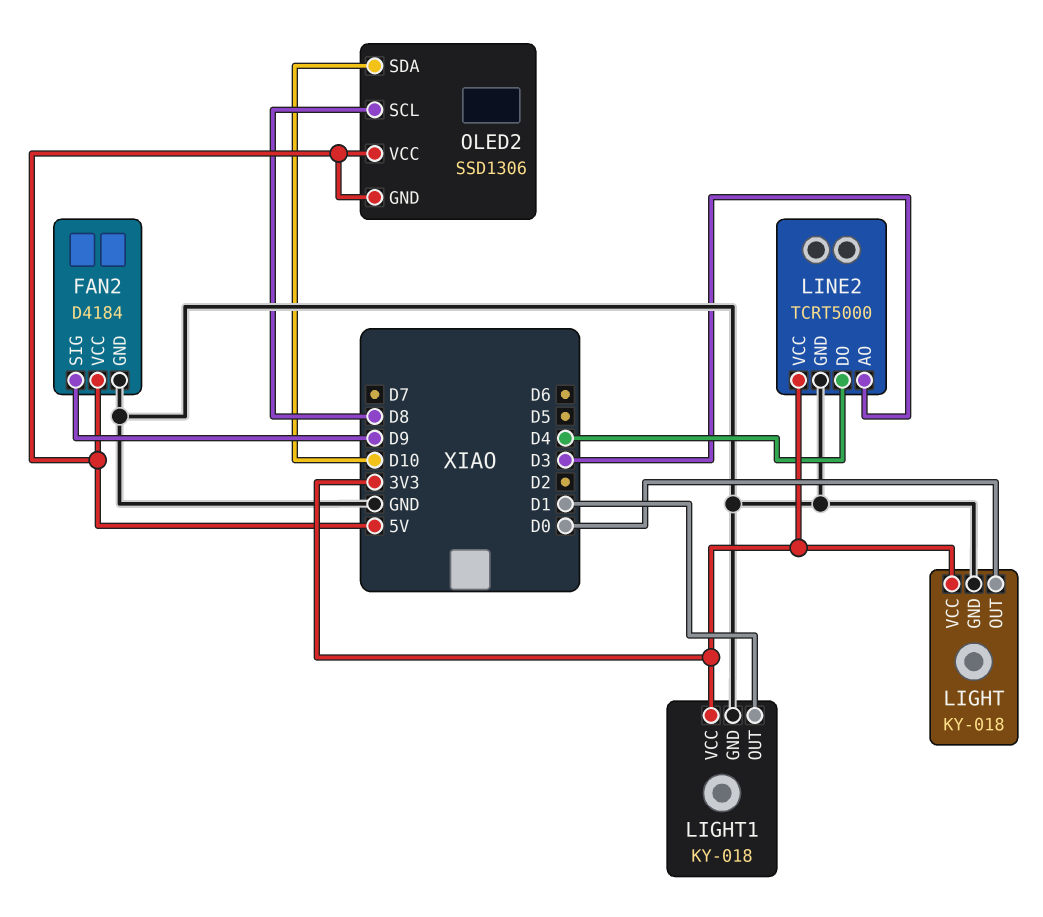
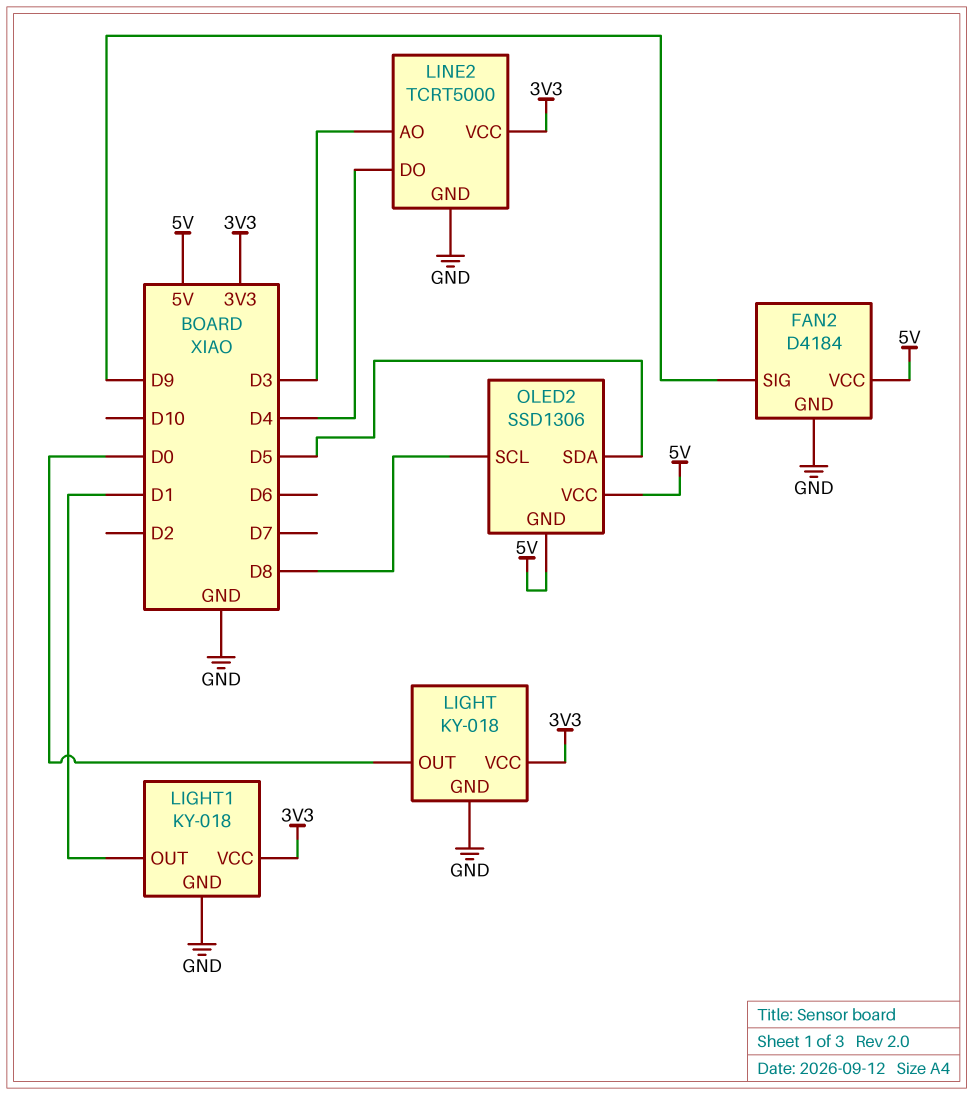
OLED2 pin SDA: D10 -> D5

